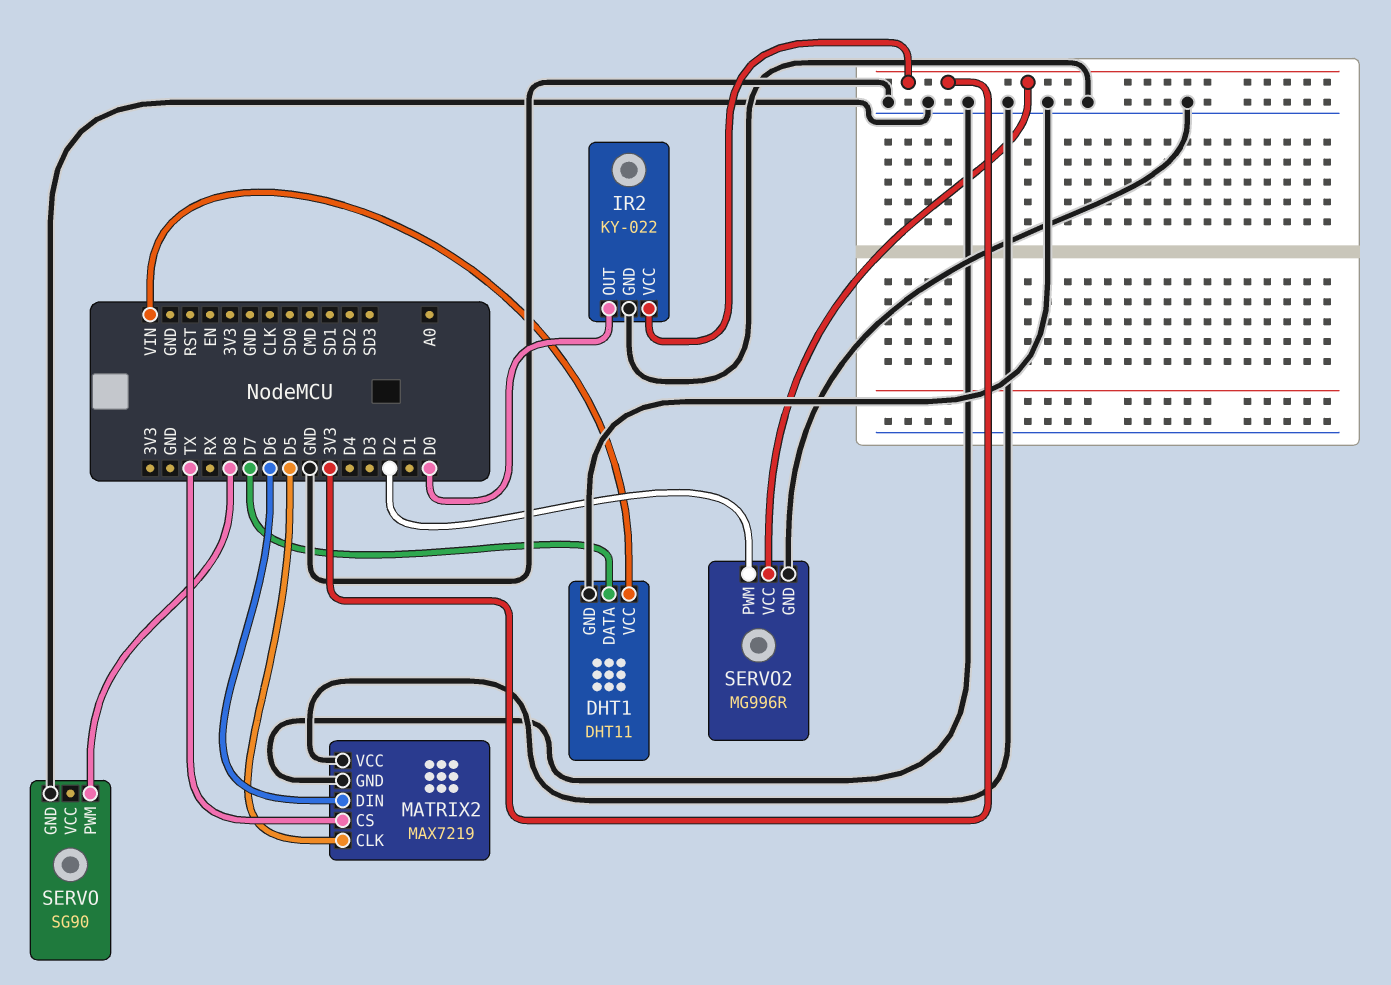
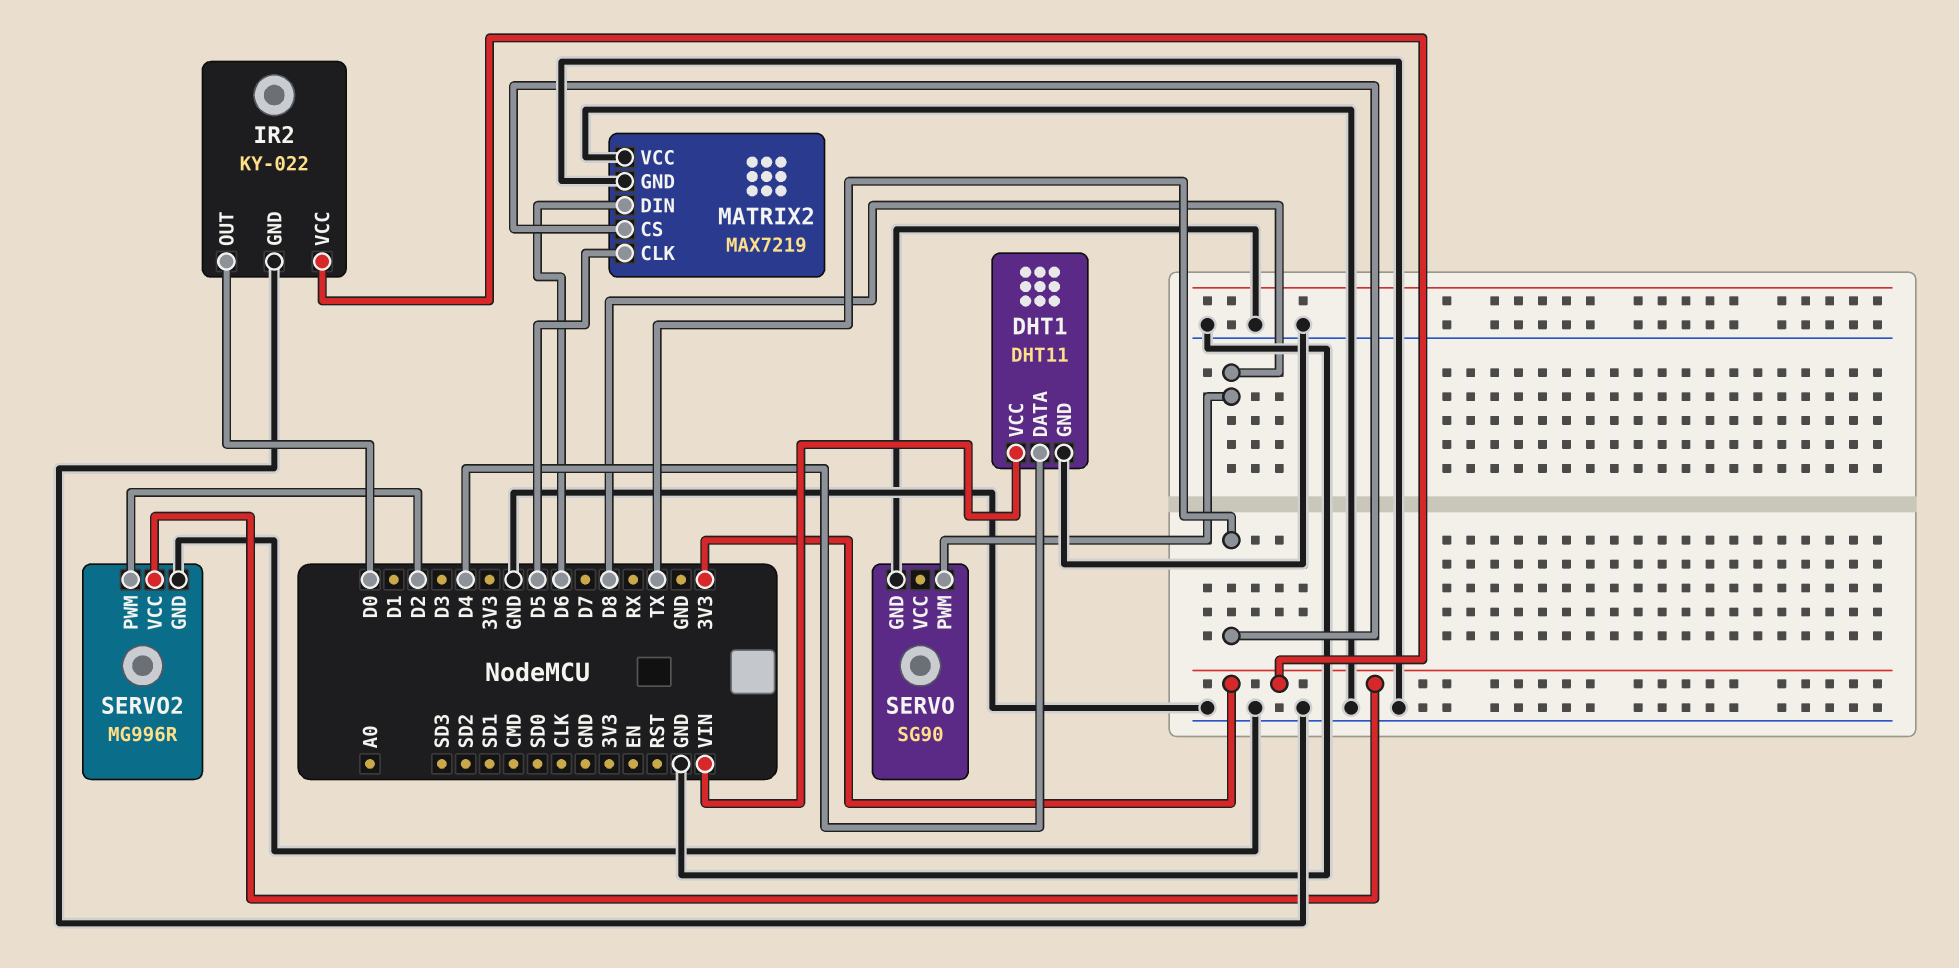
DHT1 pin DATA: D7 -> D4

